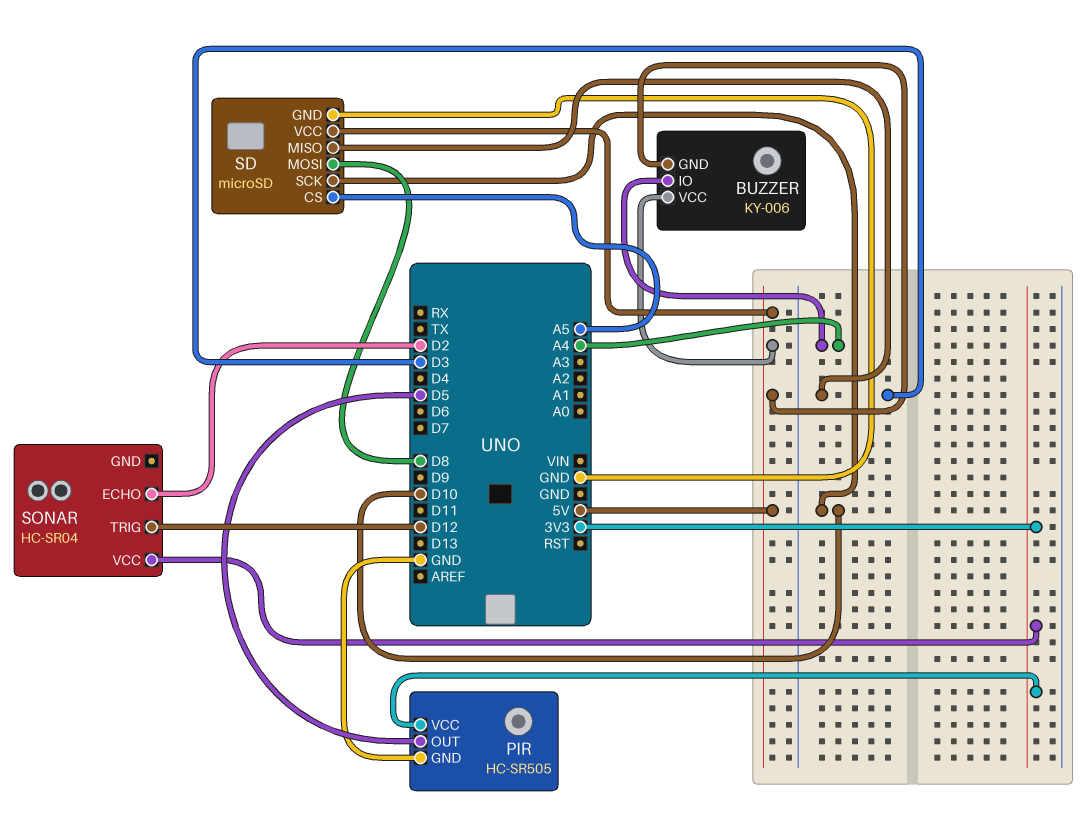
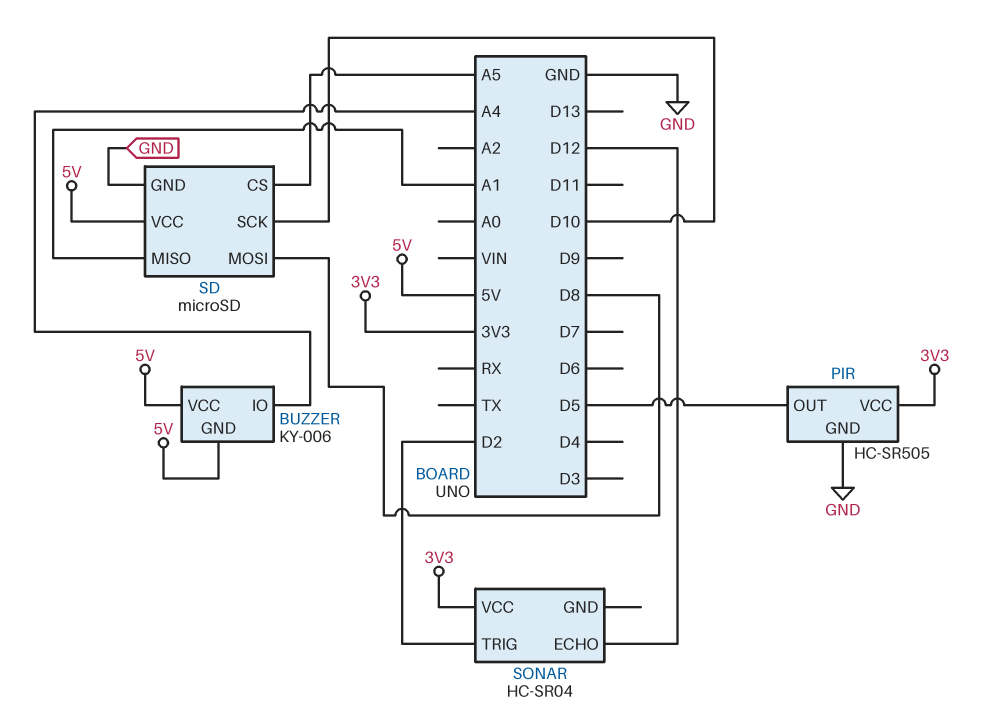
SD pin MISO: D3 -> A1
SONAR pin ECHO: D2 -> D12
SONAR pin TRIG: D12 -> D2

